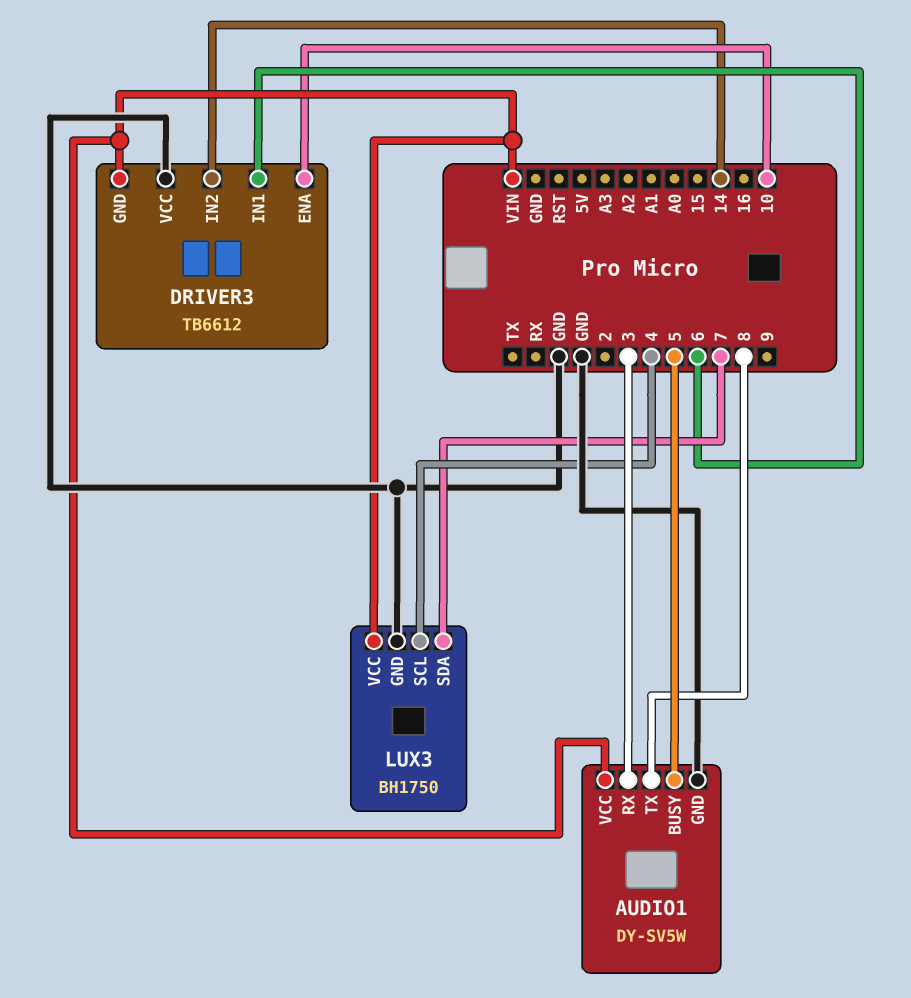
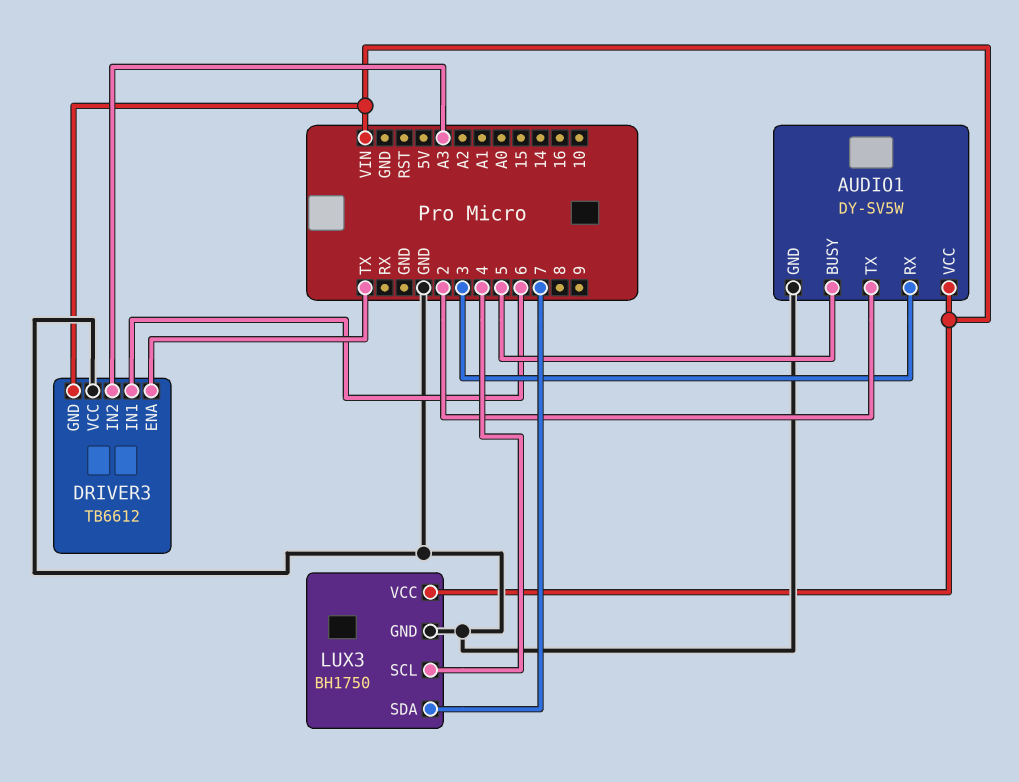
AUDIO1 pin TX: 8 -> 2
DRIVER3 pin ENA: 10 -> TX
DRIVER3 pin IN2: 14 -> A3

